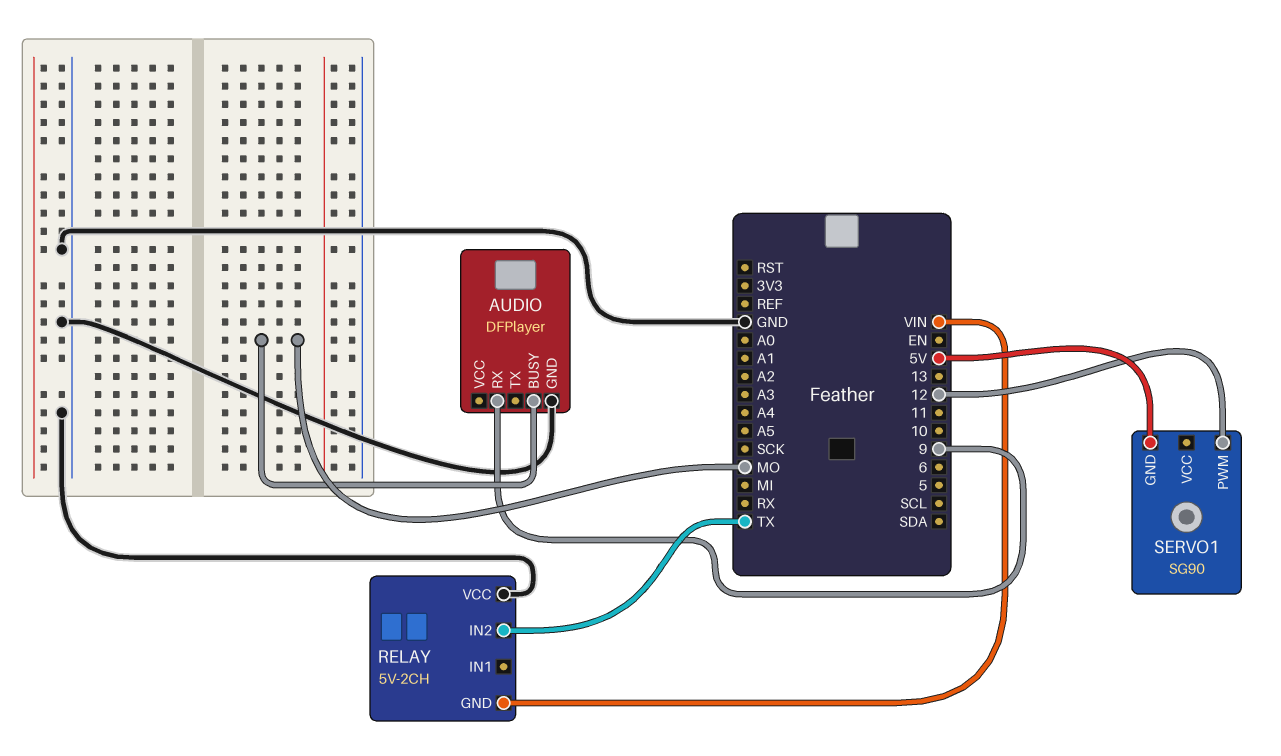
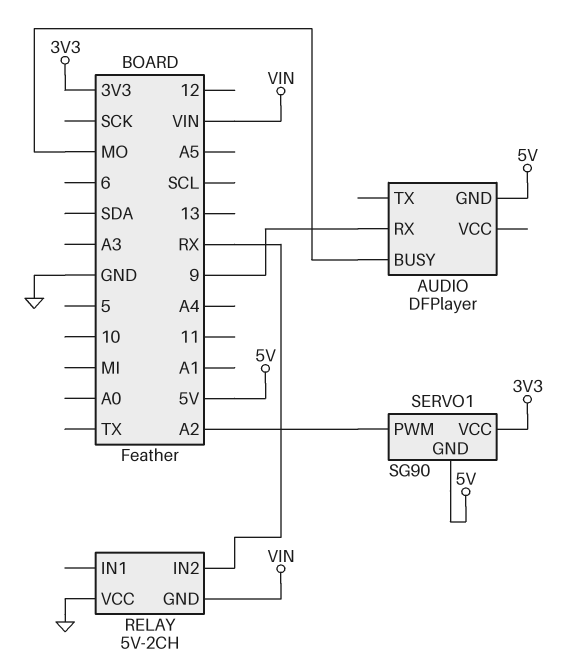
AUDIO pin GND: GND -> 5V
RELAY pin IN2: TX -> RX
SERVO1 pin PWM: 12 -> A2
SERVO1 pin VCC: none -> 3V3

